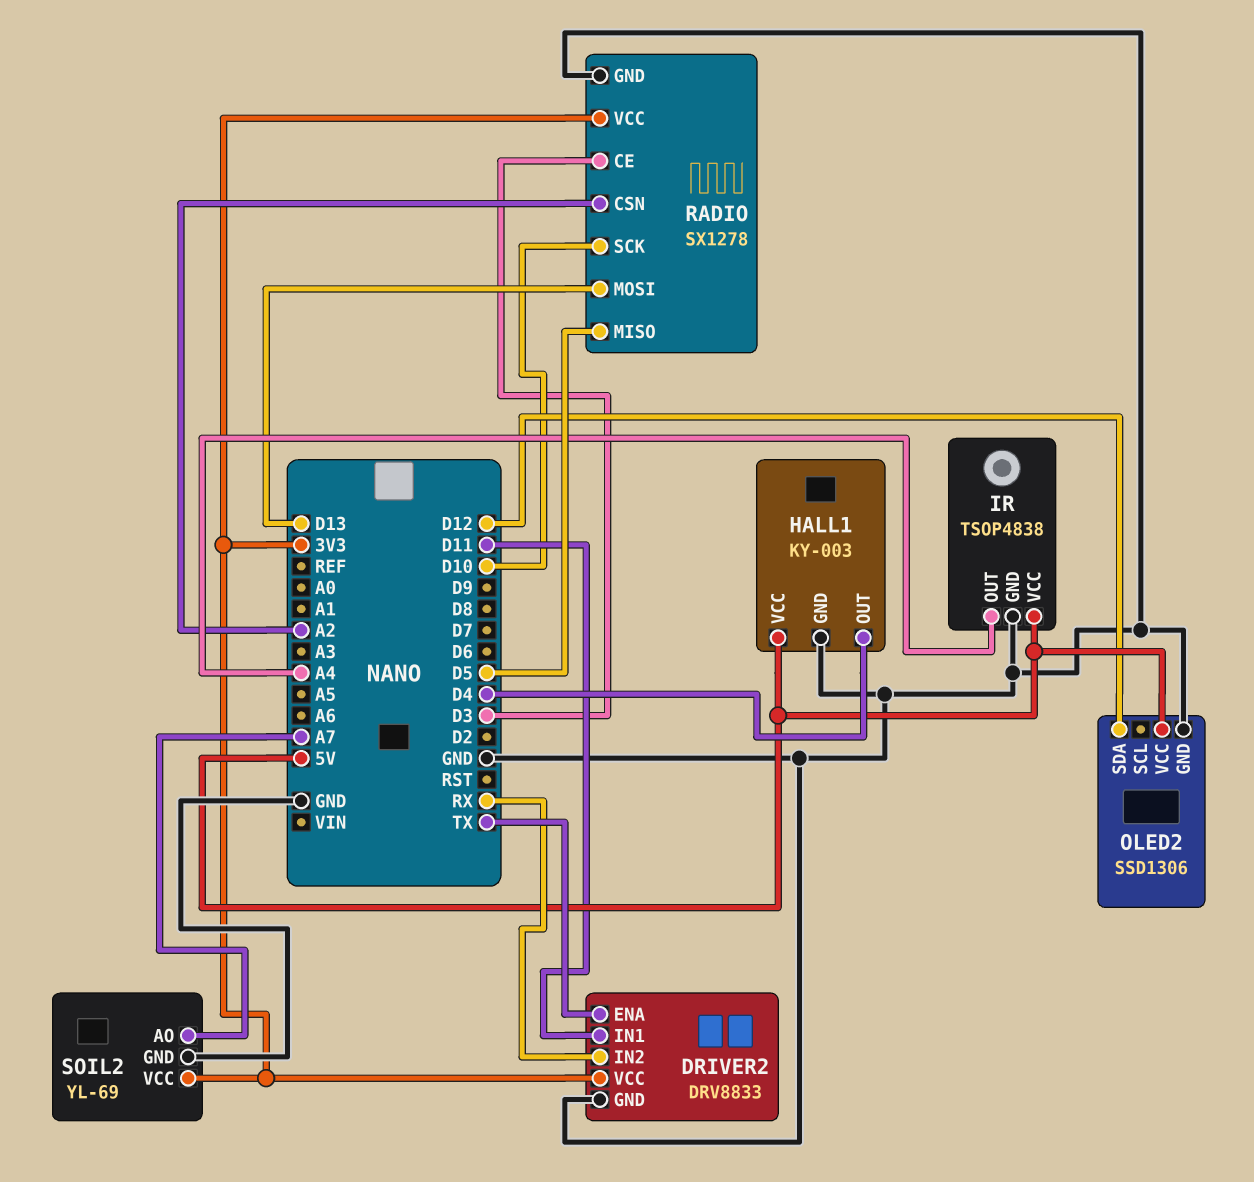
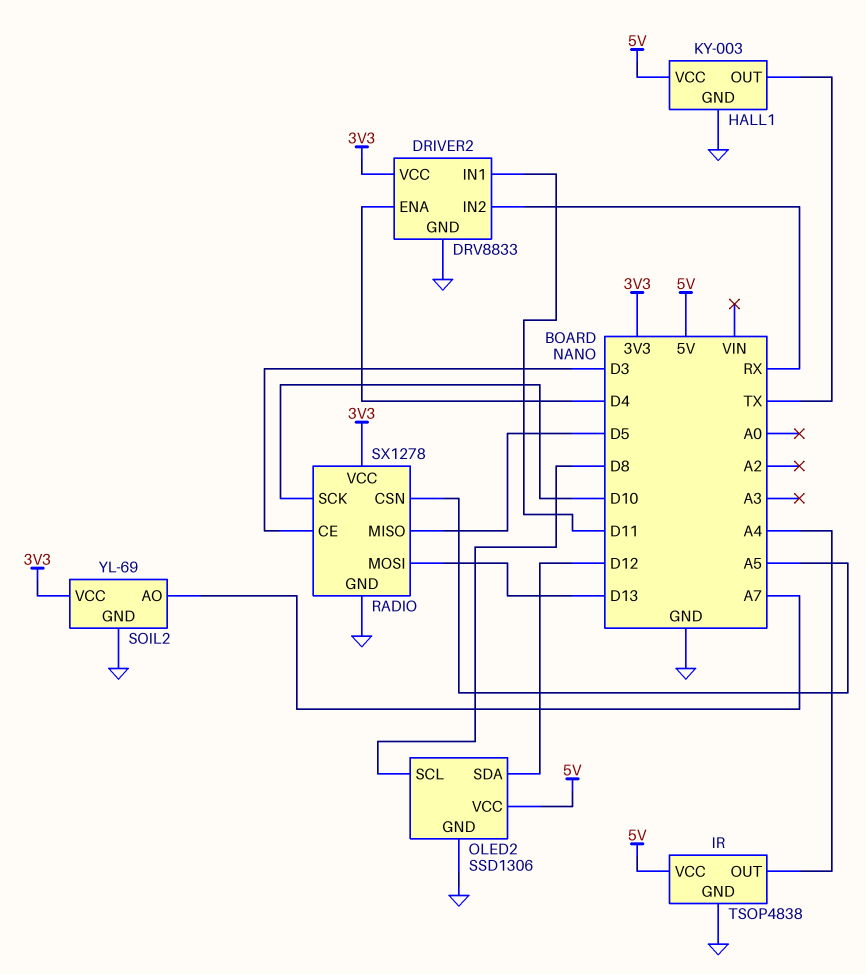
DRIVER2 pin ENA: TX -> D4
HALL1 pin OUT: D4 -> TX
OLED2 pin SCL: none -> D8
RADIO pin CSN: A2 -> A5

